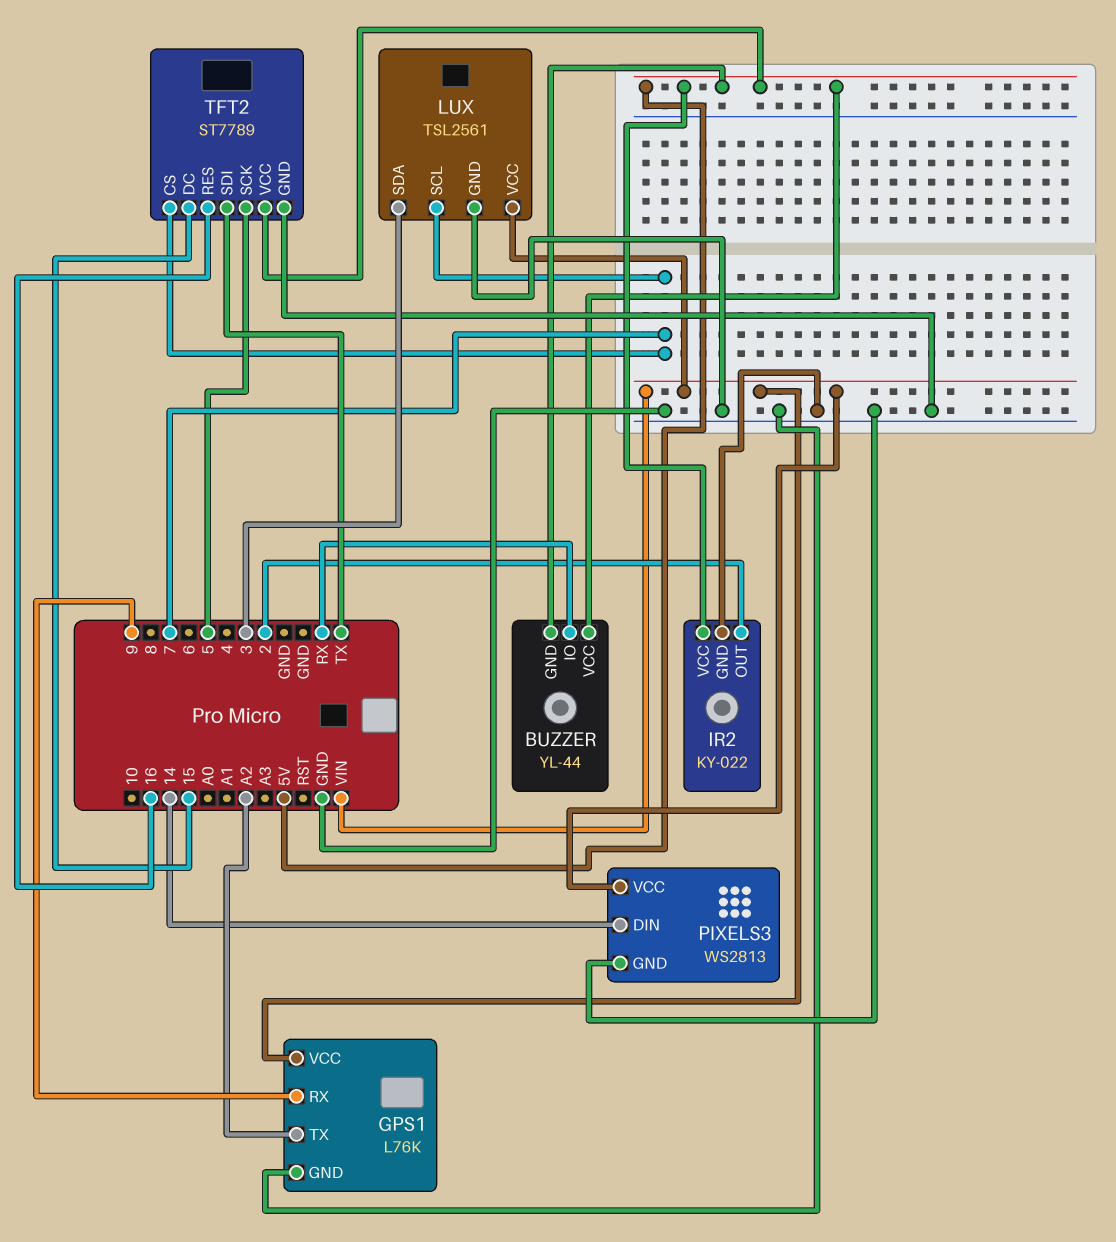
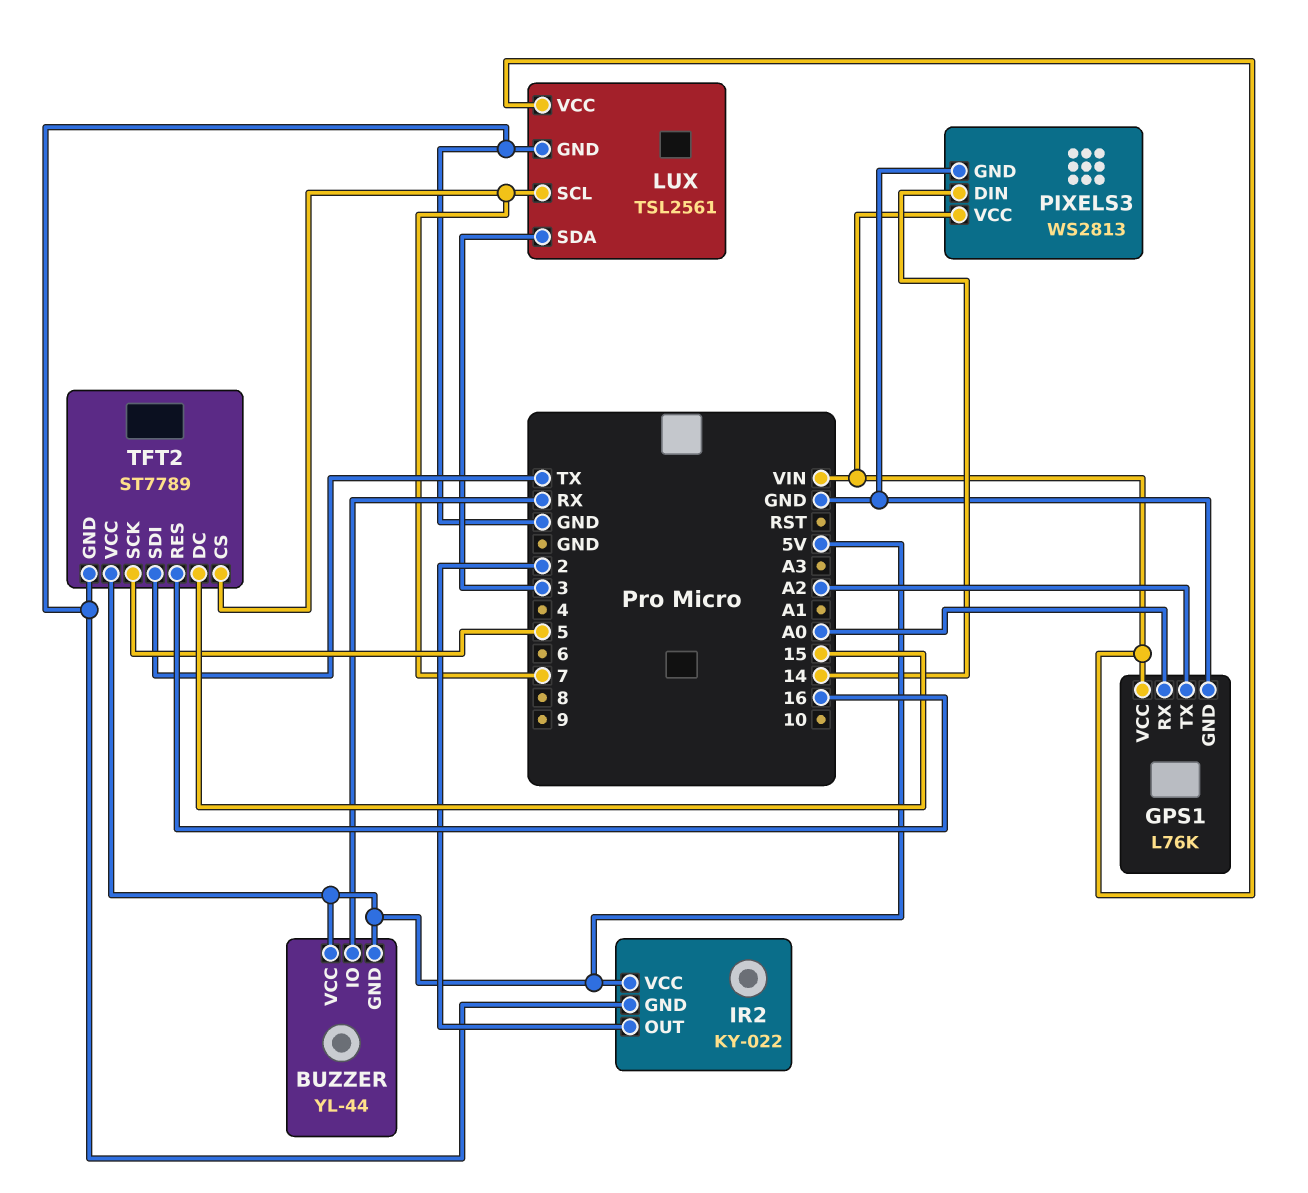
GPS1 pin RX: 9 -> A0

